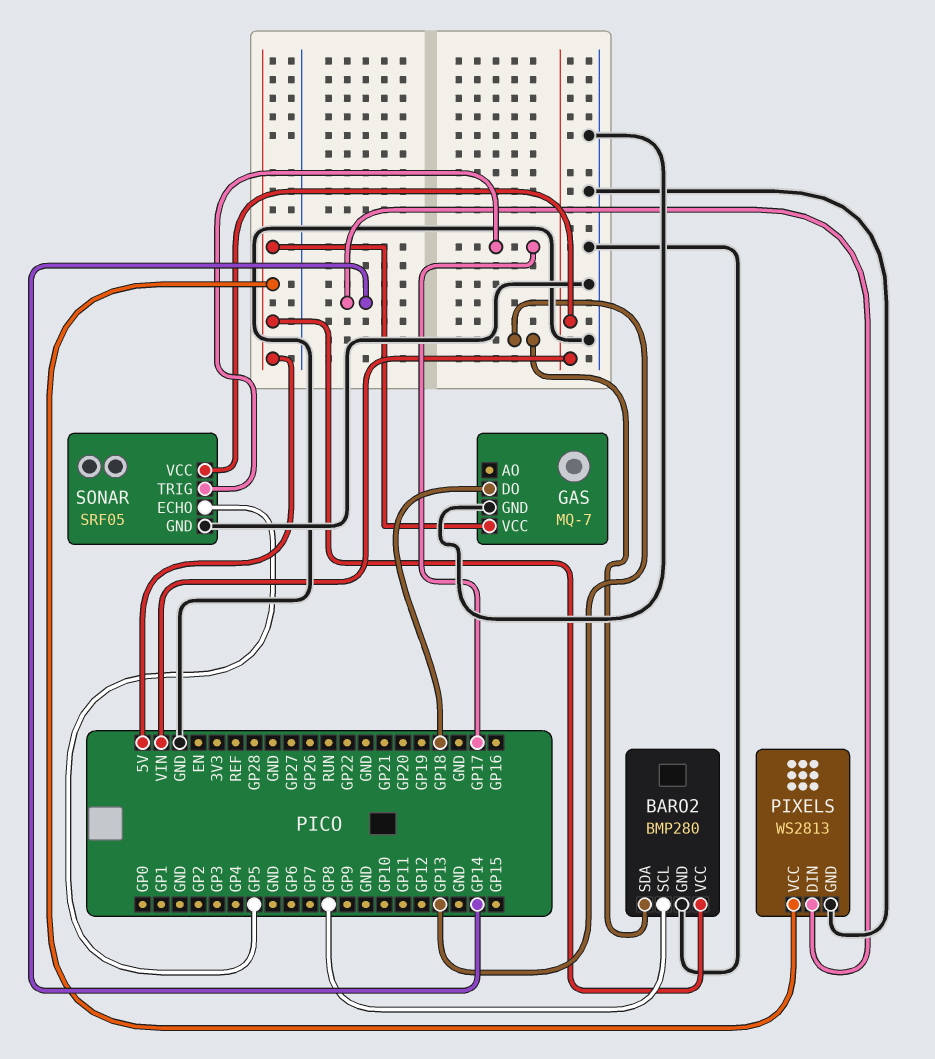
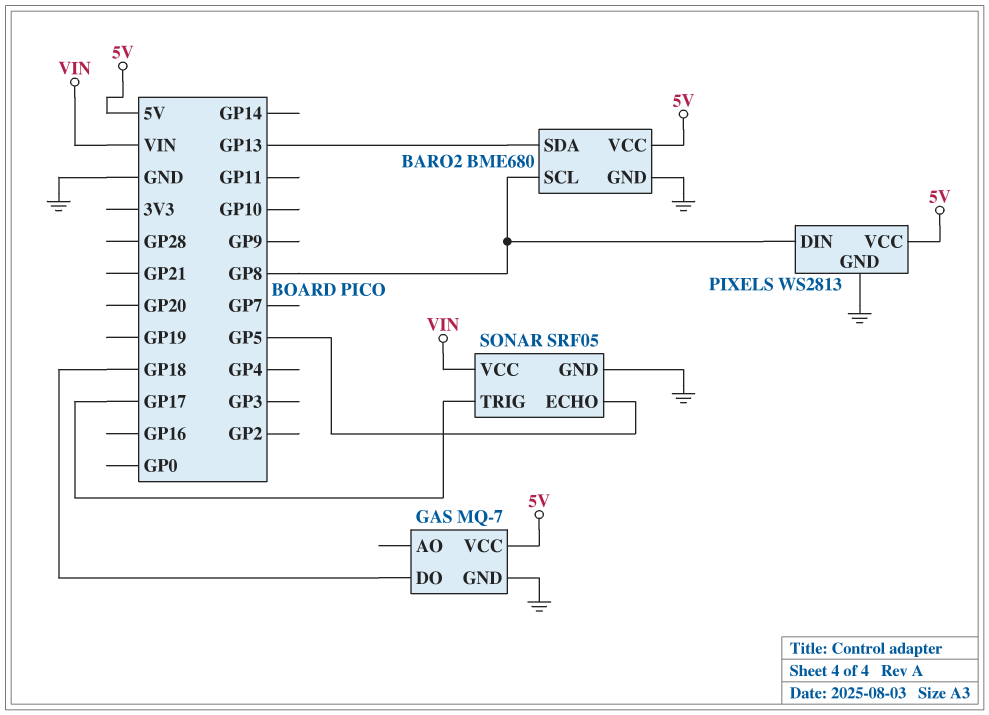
BARO2: BMP280 -> BME680
PIXELS pin DIN: GP14 -> GP8

